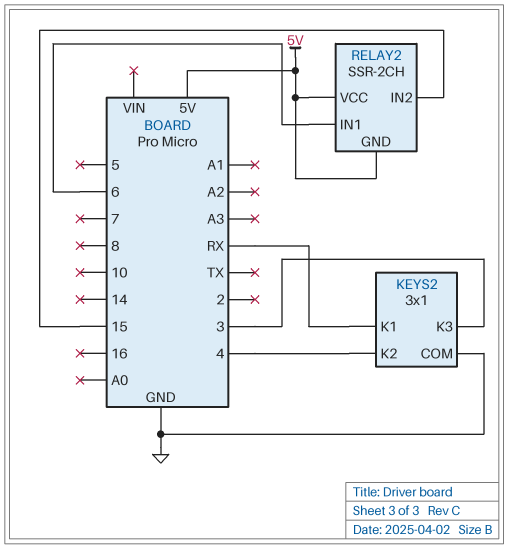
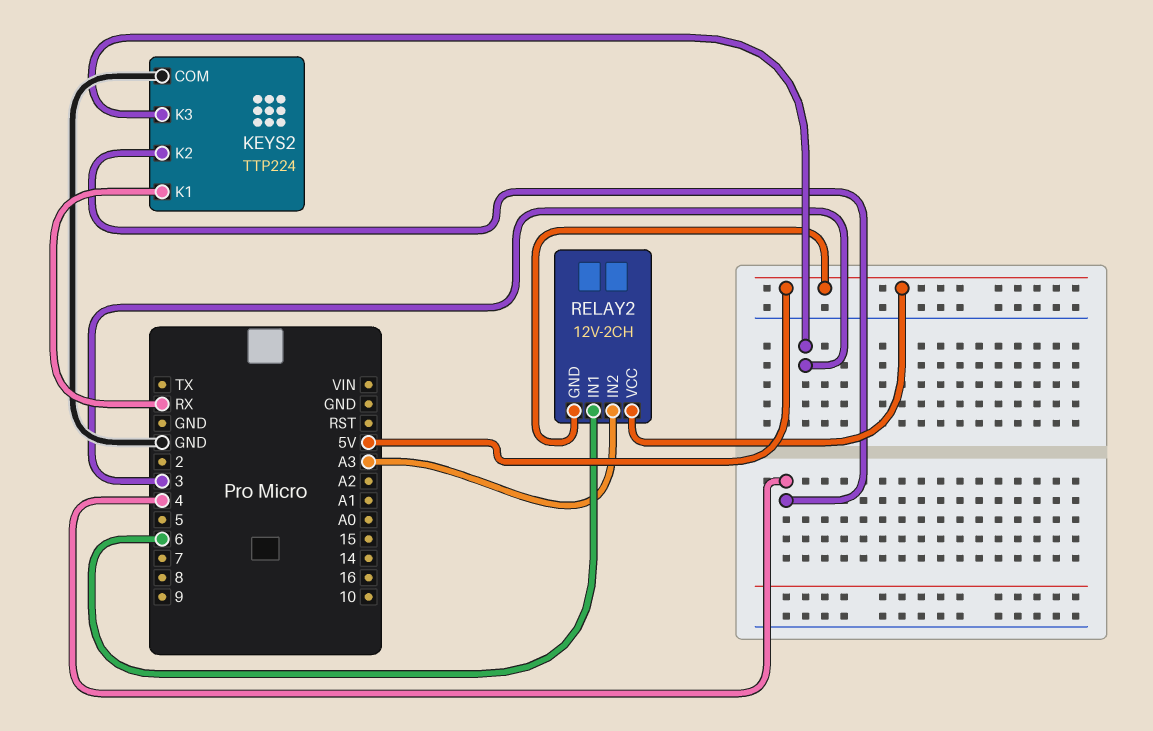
KEYS2: 3x1 -> TTP224
RELAY2: SSR-2CH -> 12V-2CH
RELAY2 pin IN2: 15 -> A3

